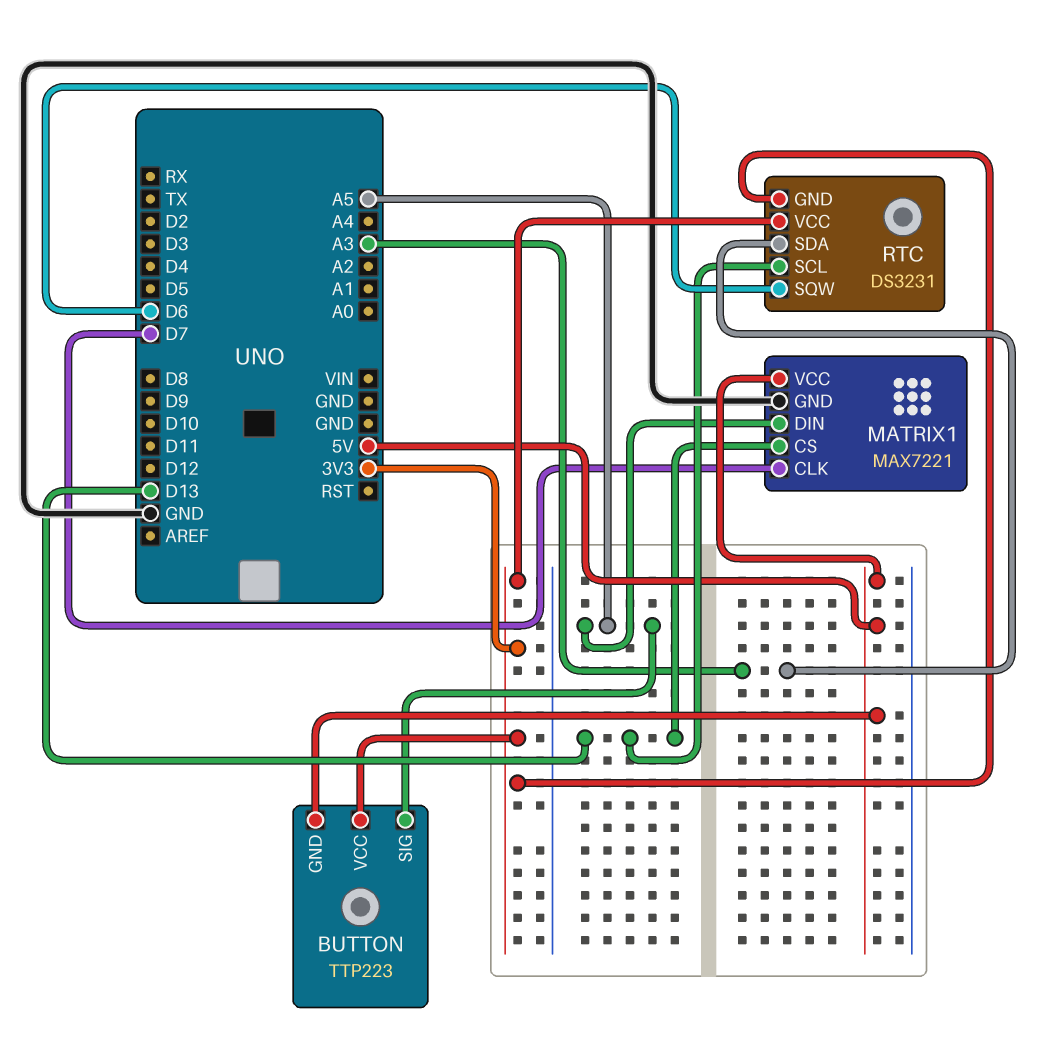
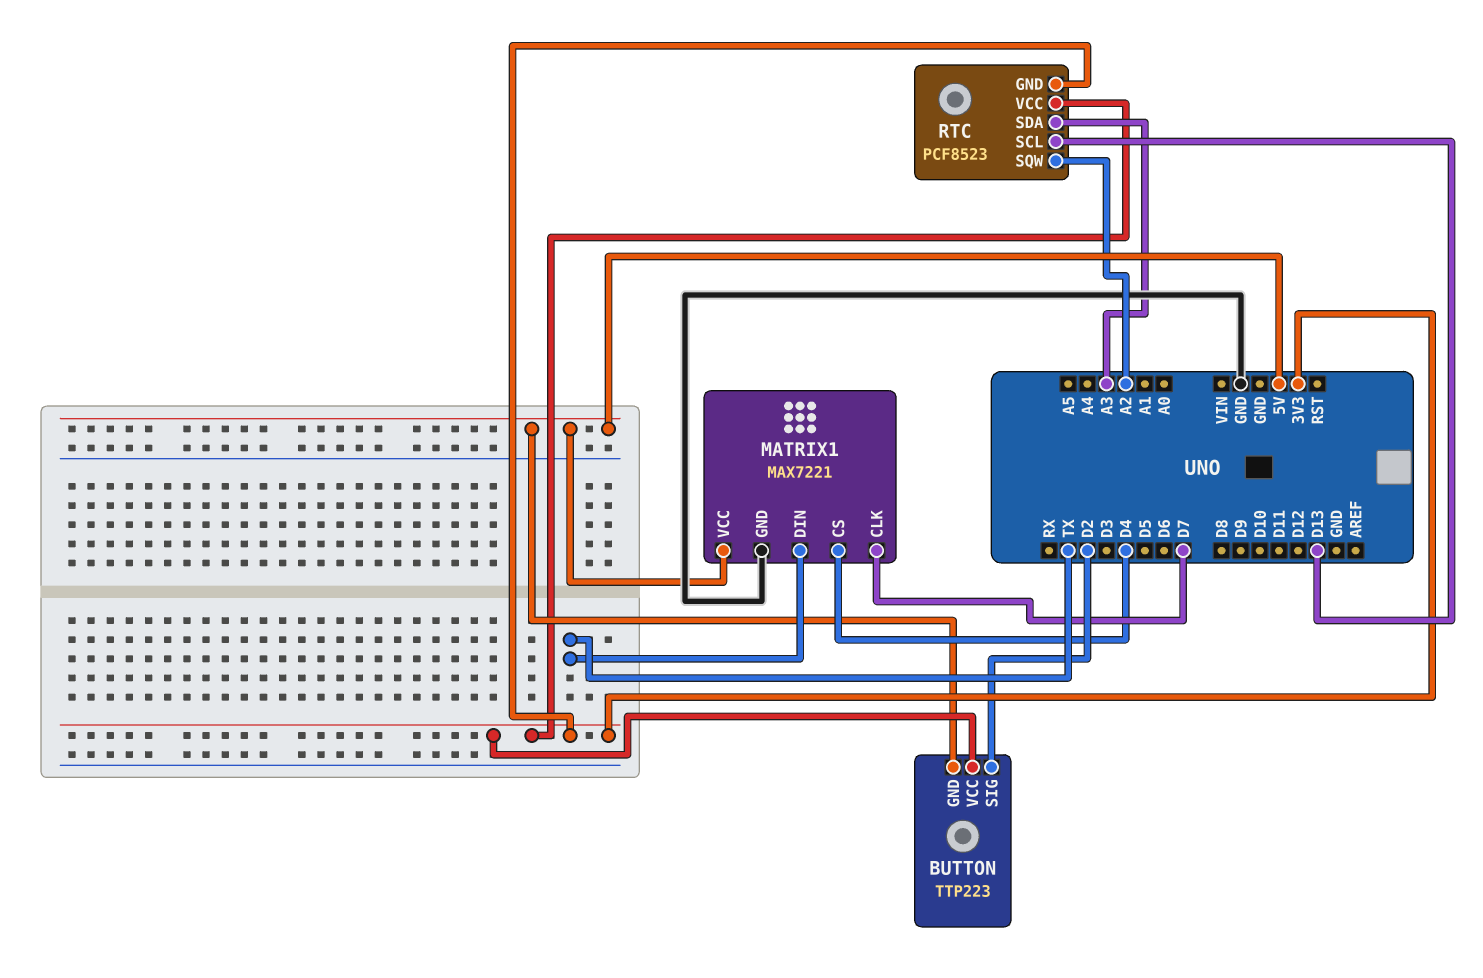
BUTTON pin SIG: A5 -> D2
MATRIX1 pin CS: D13 -> D4
MATRIX1 pin DIN: A5 -> TX
RTC: DS3231 -> PCF8523
RTC pin SQW: D6 -> A2

